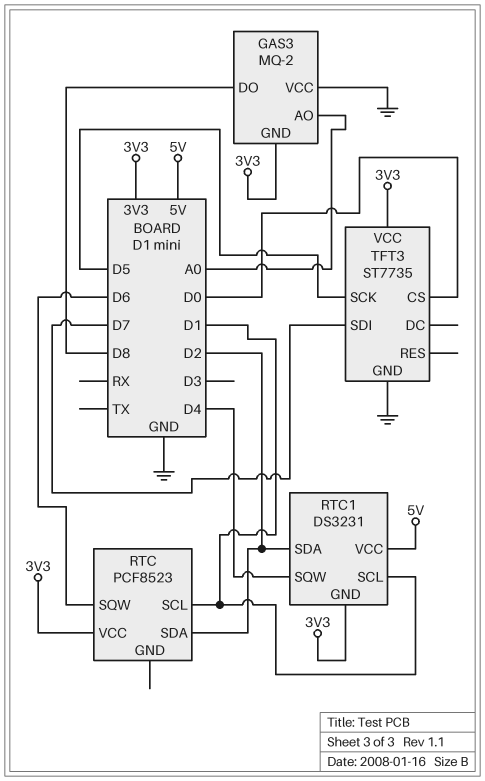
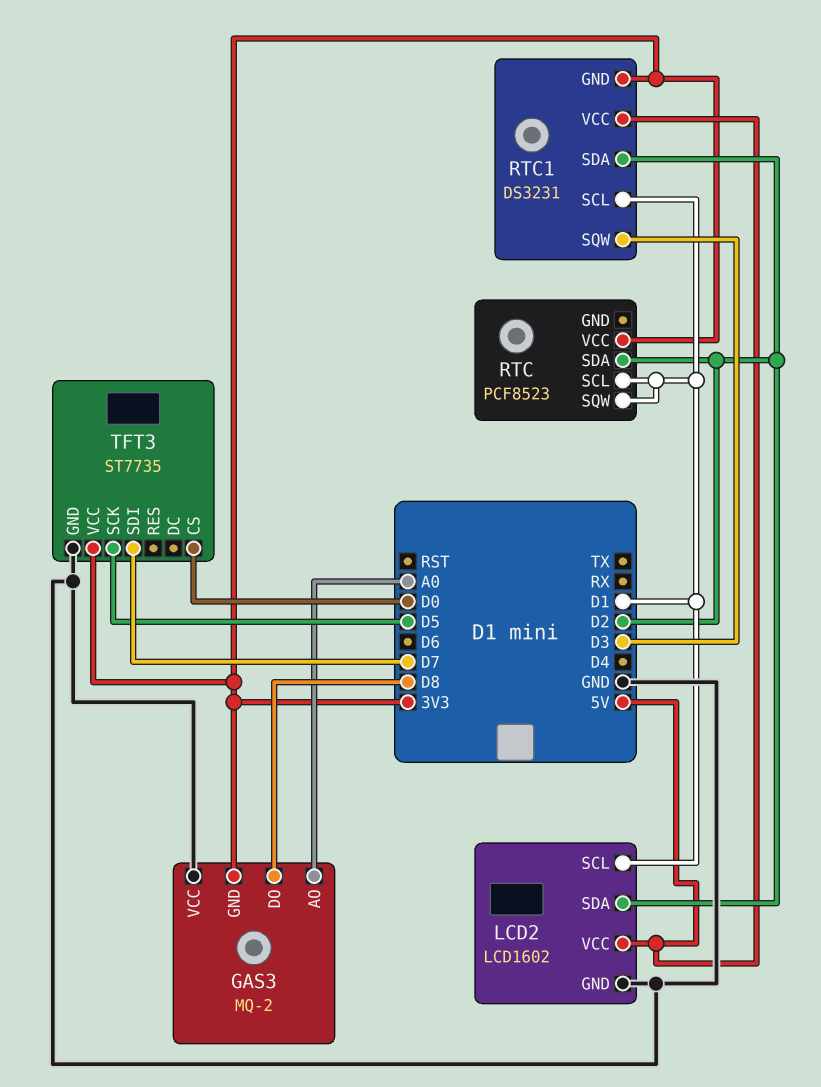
LCD2: none -> LCD1602
LCD2 pin GND: none -> GND
LCD2 pin SCL: none -> D1
LCD2 pin SDA: none -> D2
LCD2 pin VCC: none -> 5V
RTC pin SQW: D6 -> D1
RTC1 pin SQW: D4 -> D3

